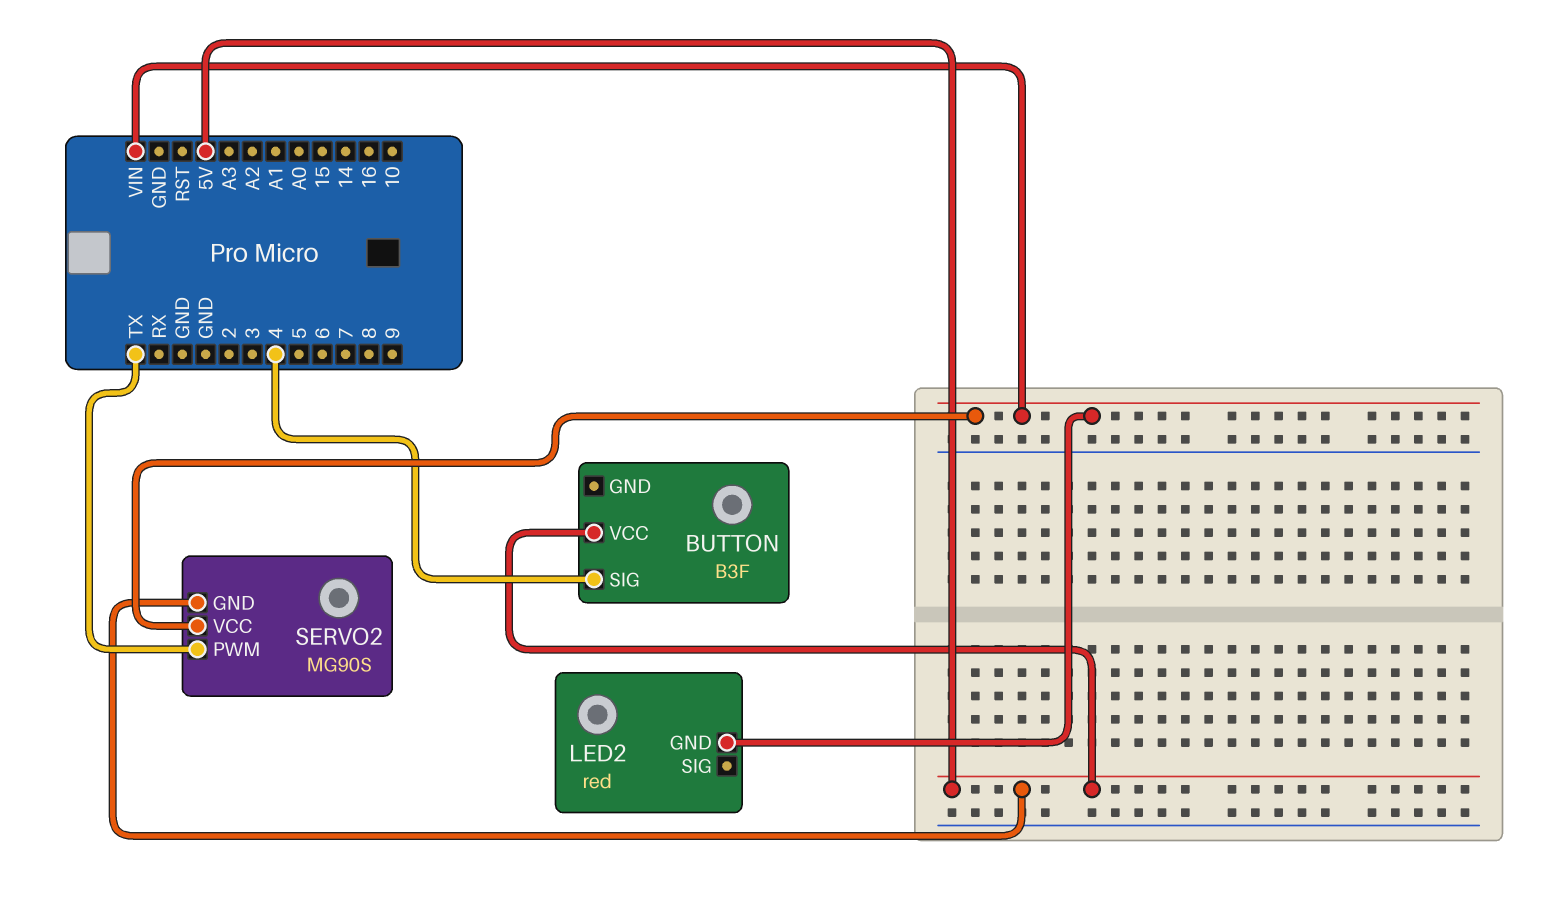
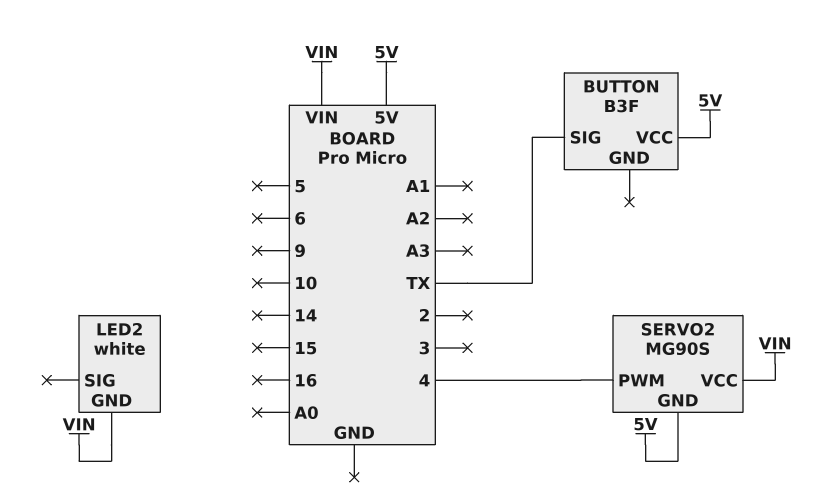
BUTTON pin SIG: 4 -> TX
LED2: red -> white
SERVO2 pin PWM: TX -> 4

